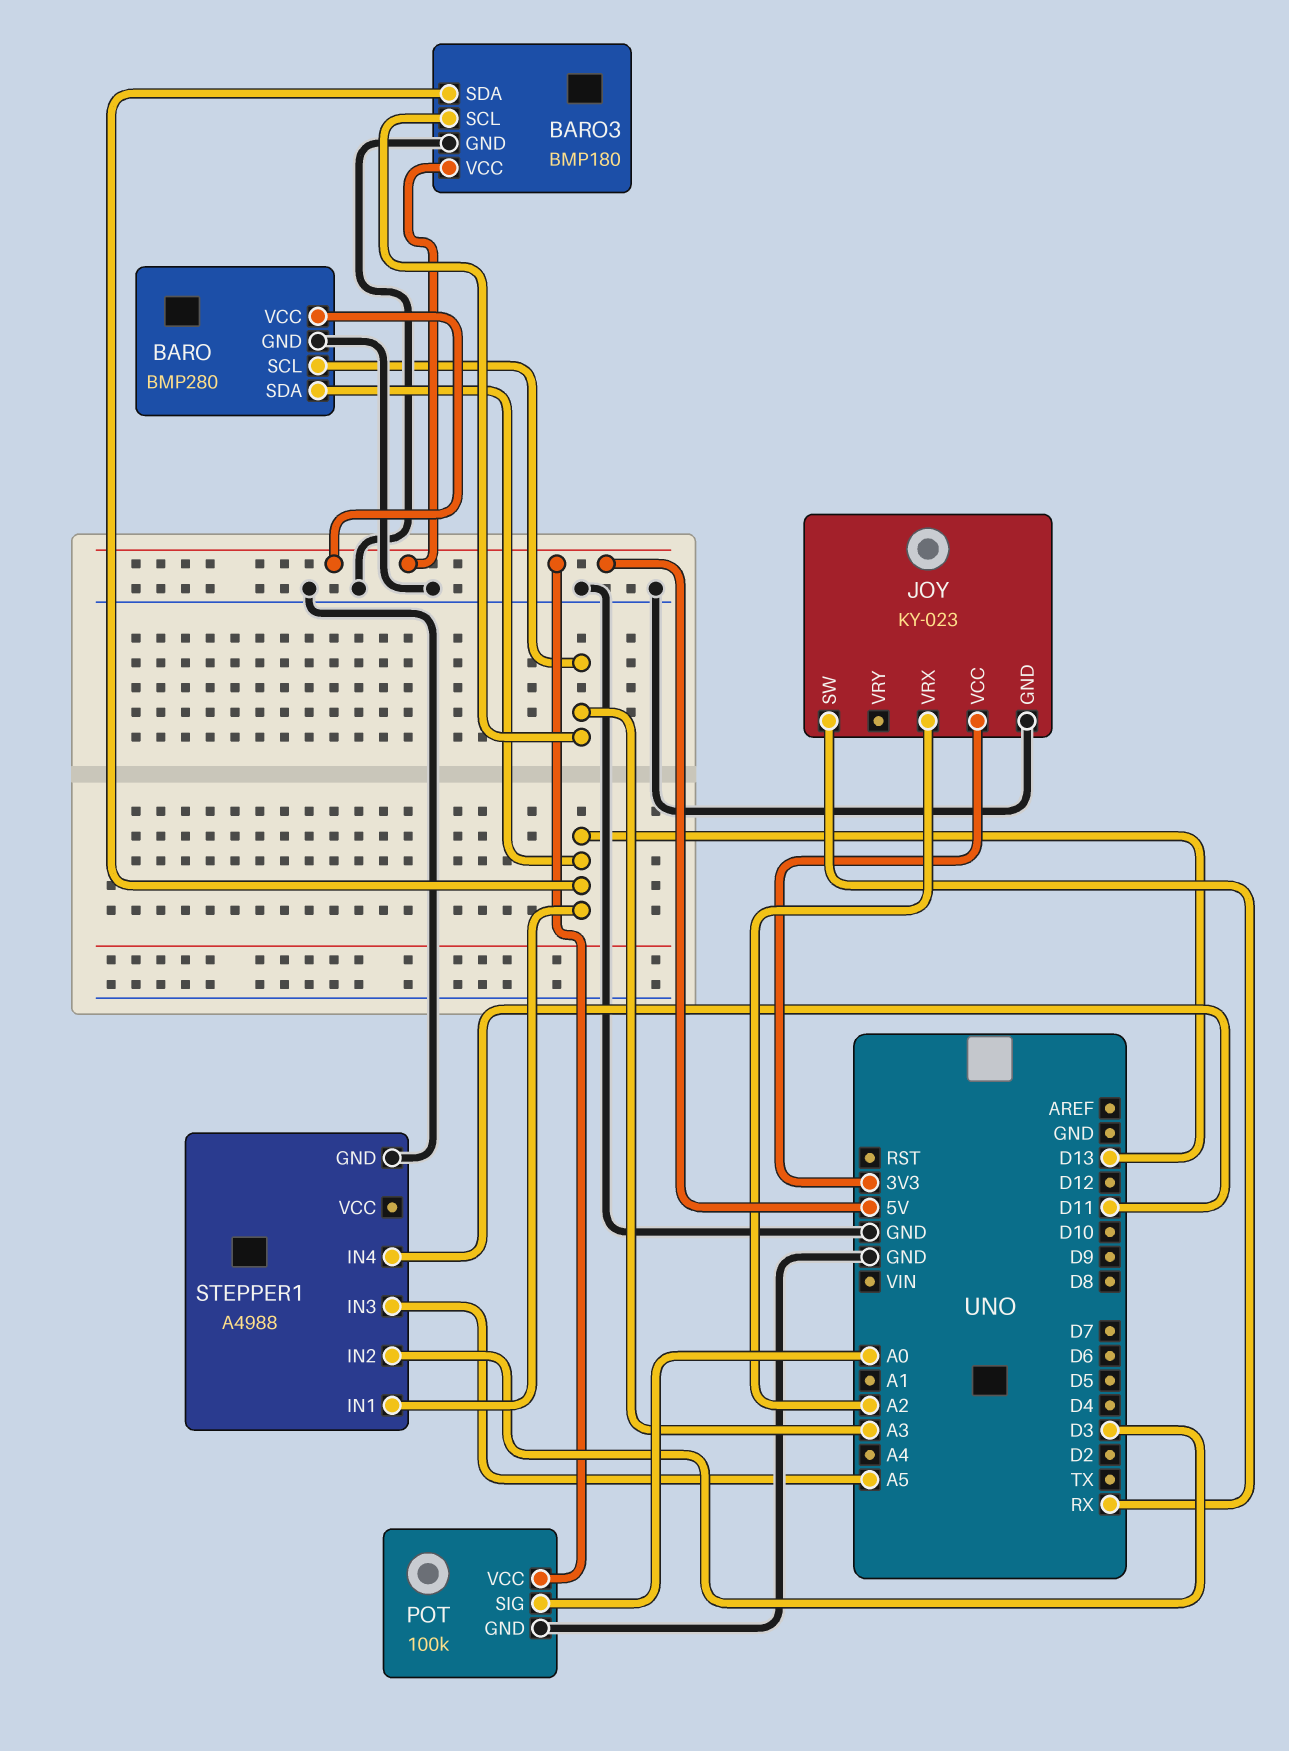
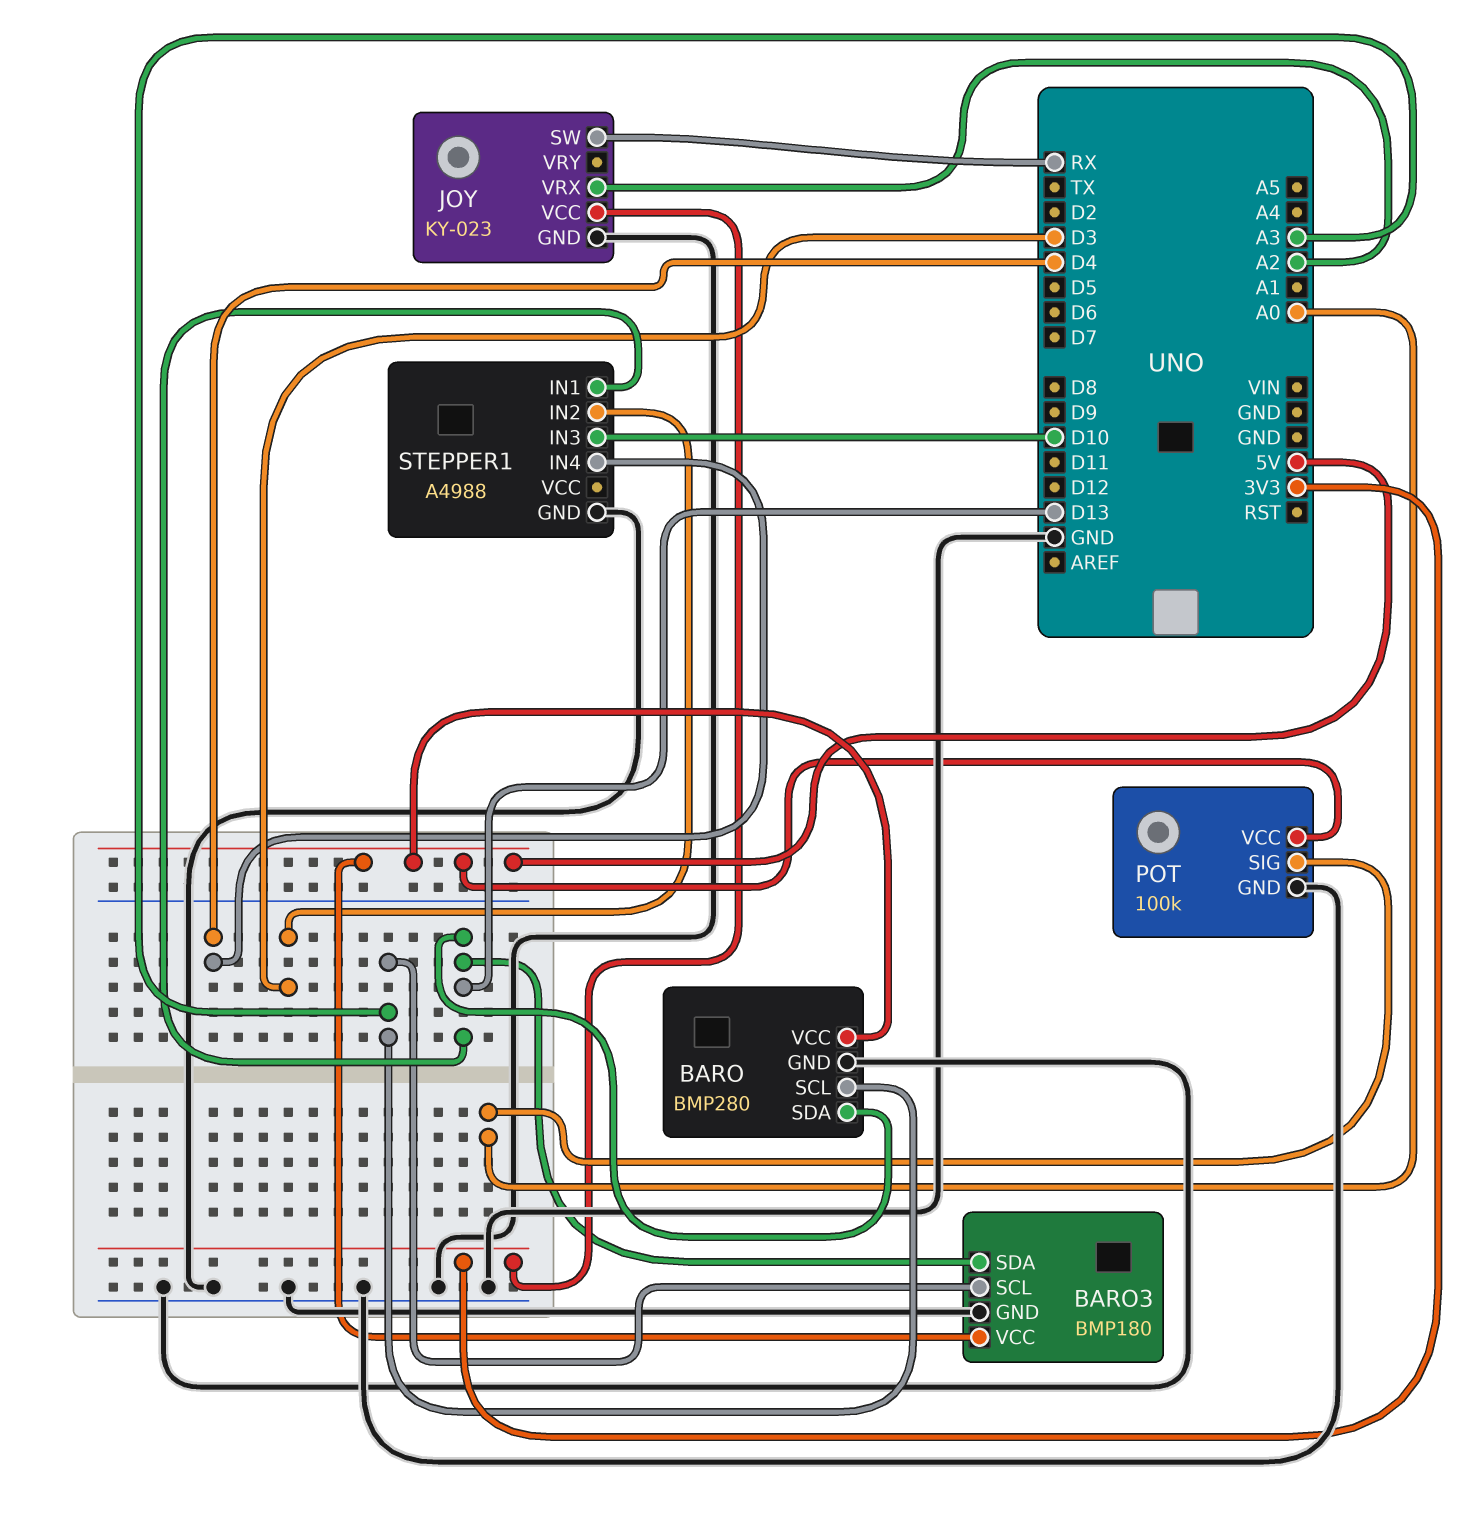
STEPPER1 pin IN3: A5 -> D10
STEPPER1 pin IN4: D11 -> D4

